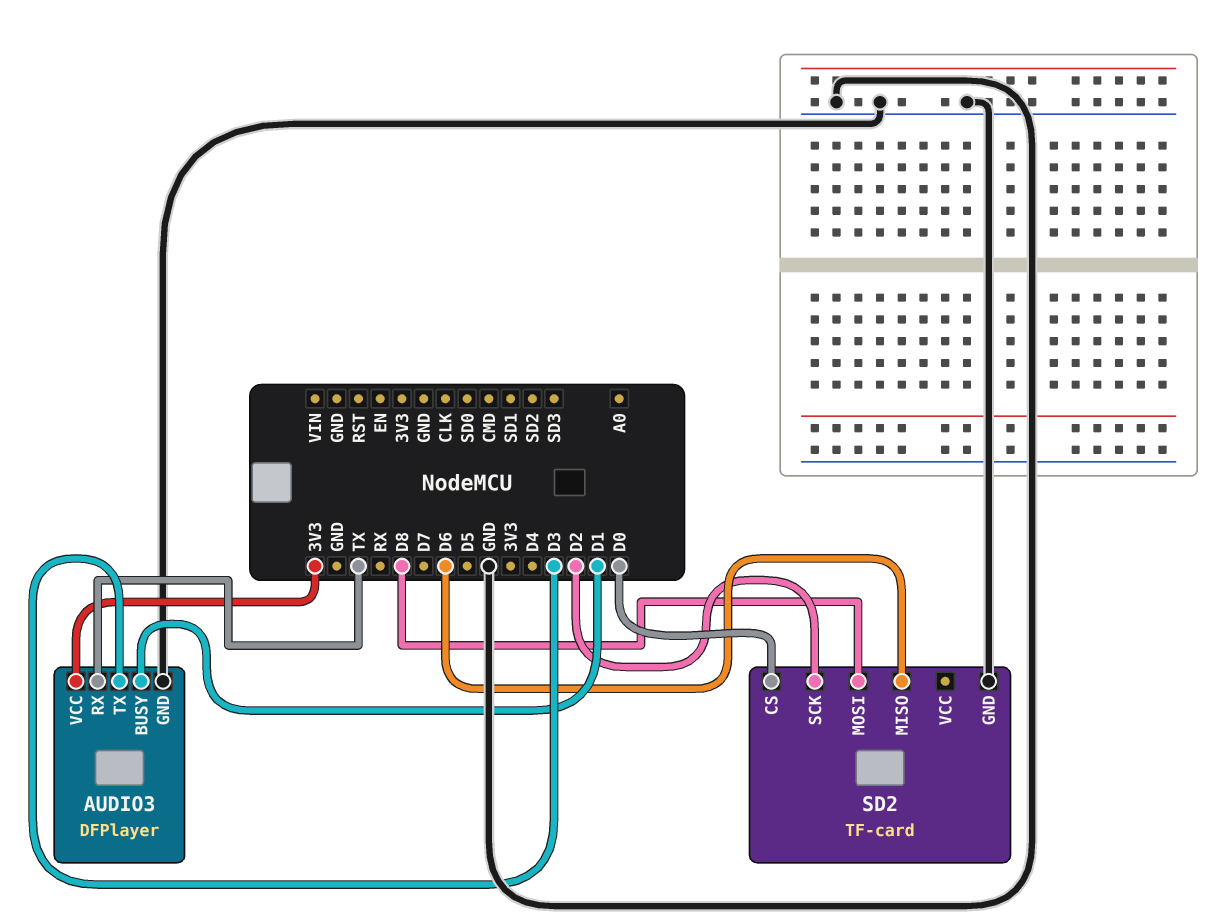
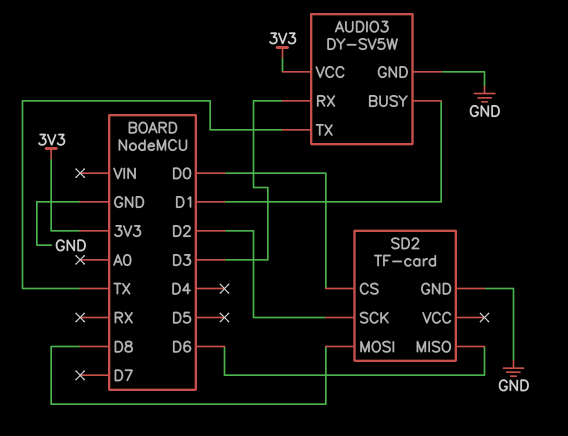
AUDIO3: DFPlayer -> DY-SV5W
AUDIO3 pin RX: TX -> D3
AUDIO3 pin TX: D3 -> TX

